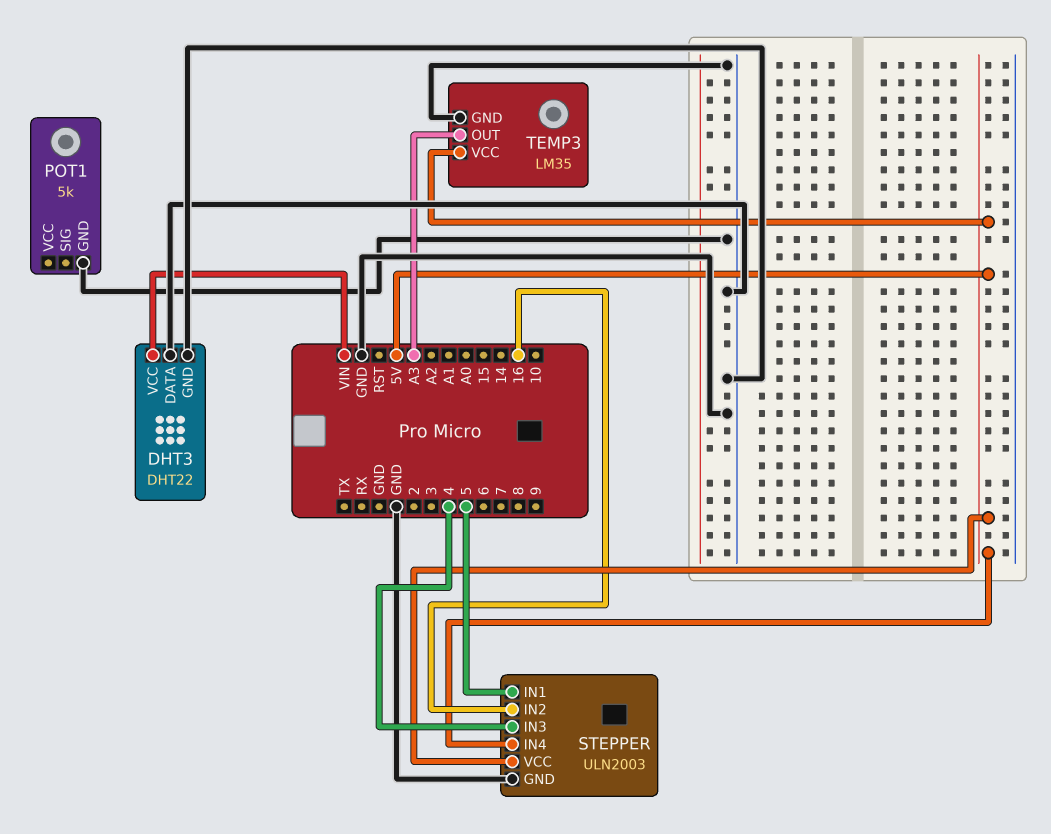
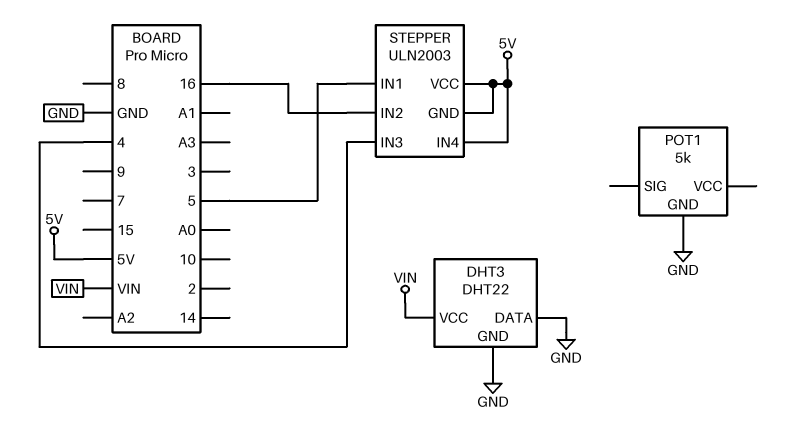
STEPPER pin GND: GND -> 5V
TEMP3: LM35 -> none
TEMP3 pin GND: GND -> none
TEMP3 pin OUT: A3 -> none
TEMP3 pin VCC: 5V -> none

